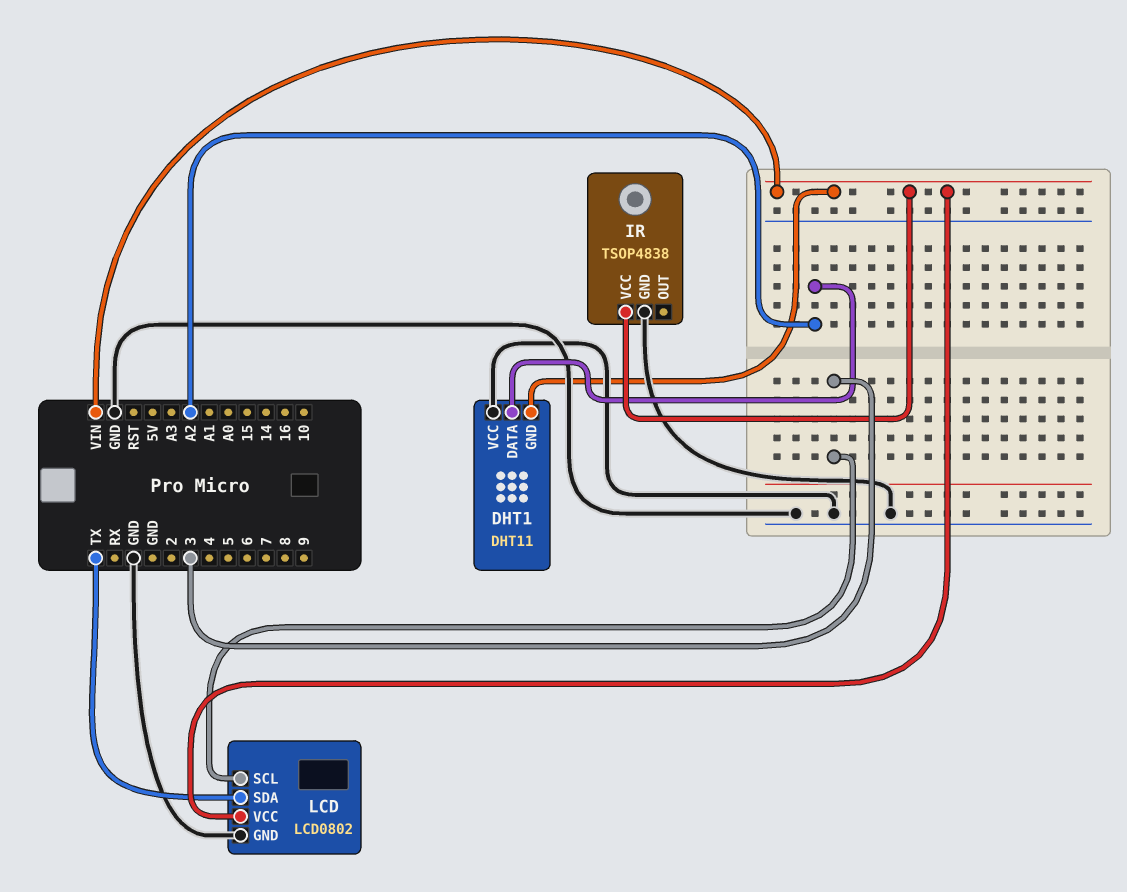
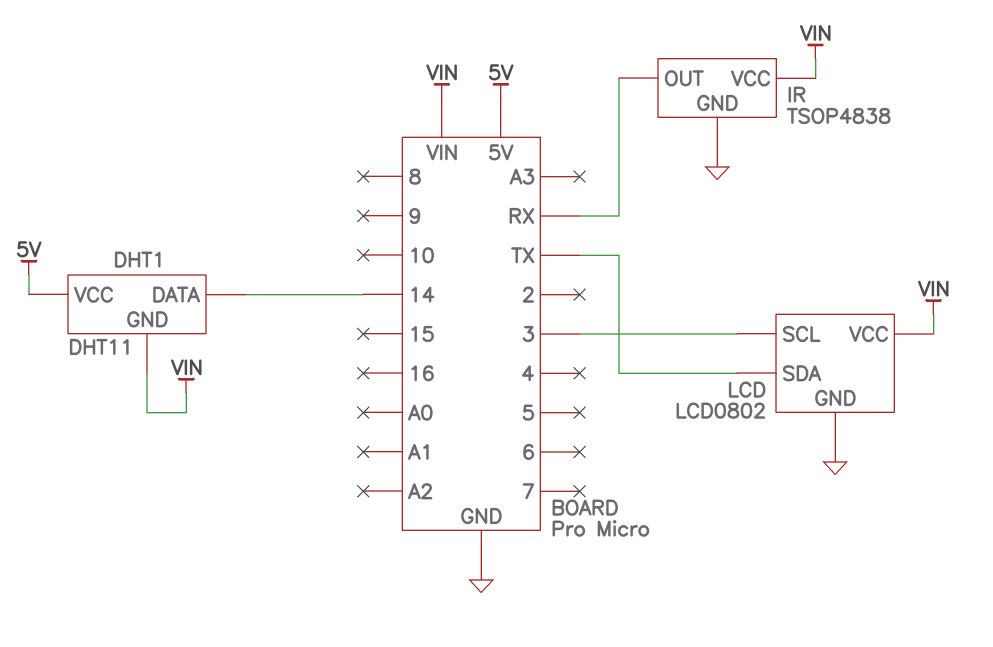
DHT1 pin DATA: A2 -> 14
DHT1 pin VCC: GND -> 5V
IR pin OUT: none -> RX

